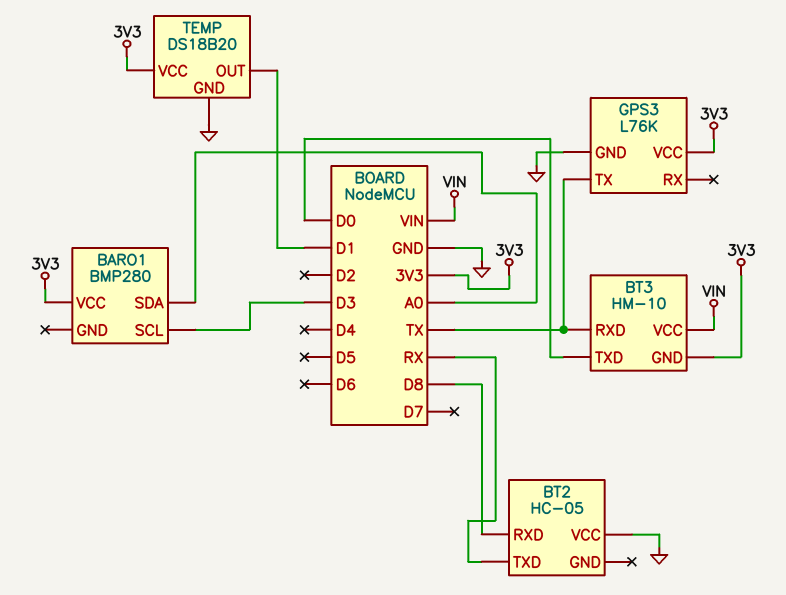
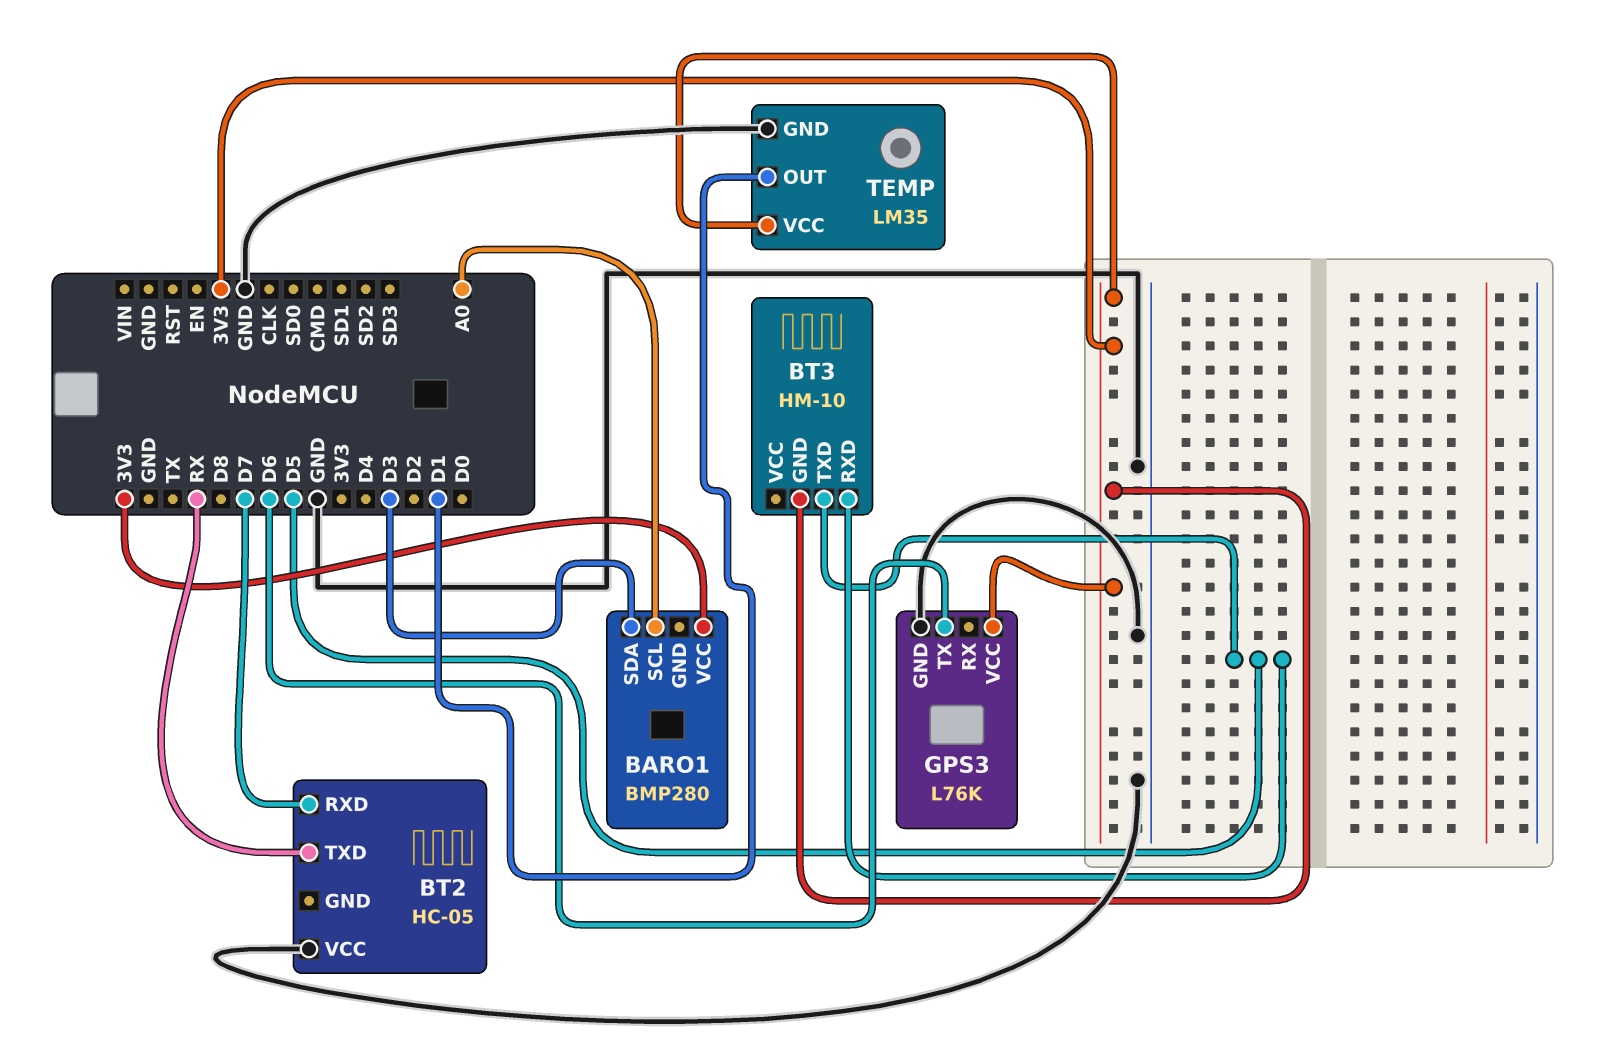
BARO1 pin SCL: D3 -> A0
BARO1 pin SDA: A0 -> D3
BT2 pin RXD: D8 -> D7
BT3 pin RXD: TX -> D5
BT3 pin TXD: D0 -> D5
BT3 pin VCC: VIN -> none
GPS3 pin TX: TX -> D6
TEMP: DS18B20 -> LM35

